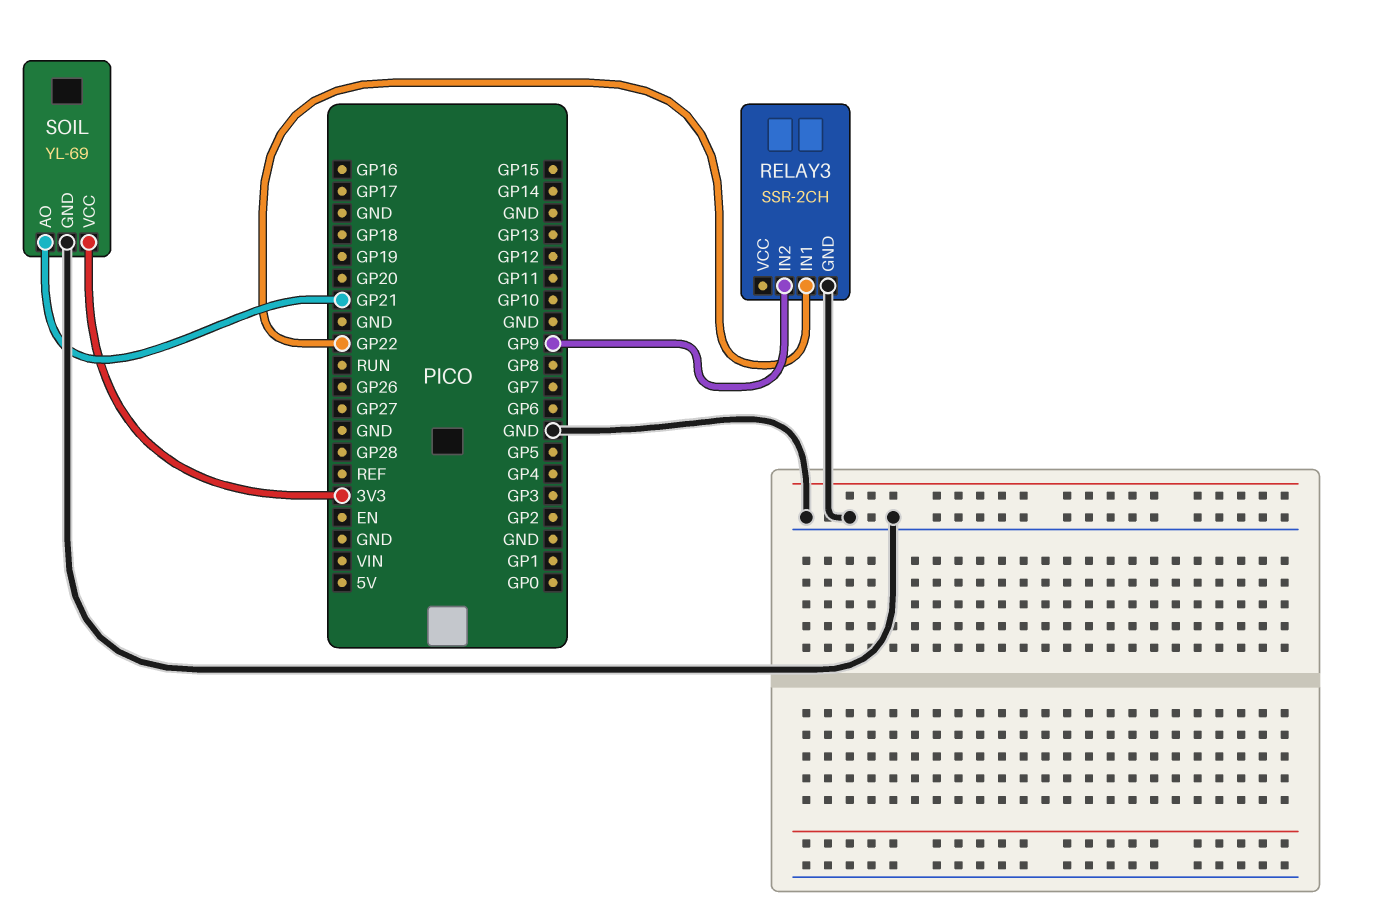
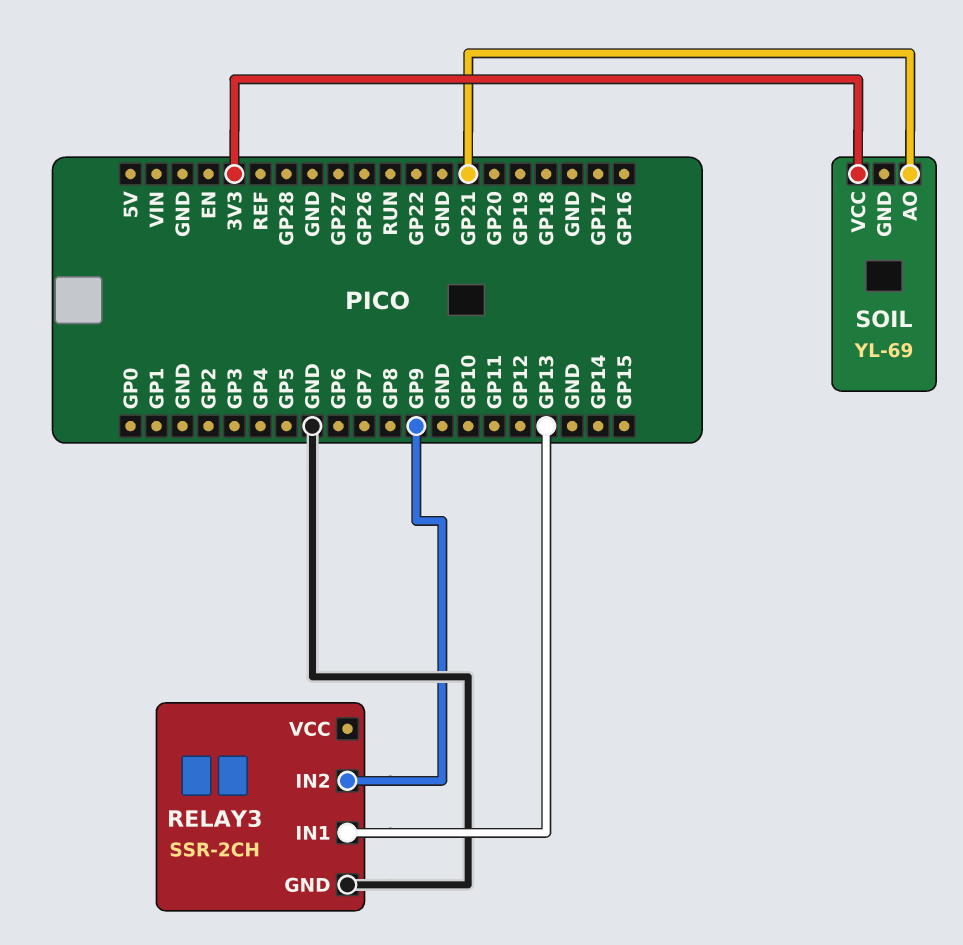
RELAY3 pin IN1: GP22 -> GP13
SOIL pin GND: GND -> none

